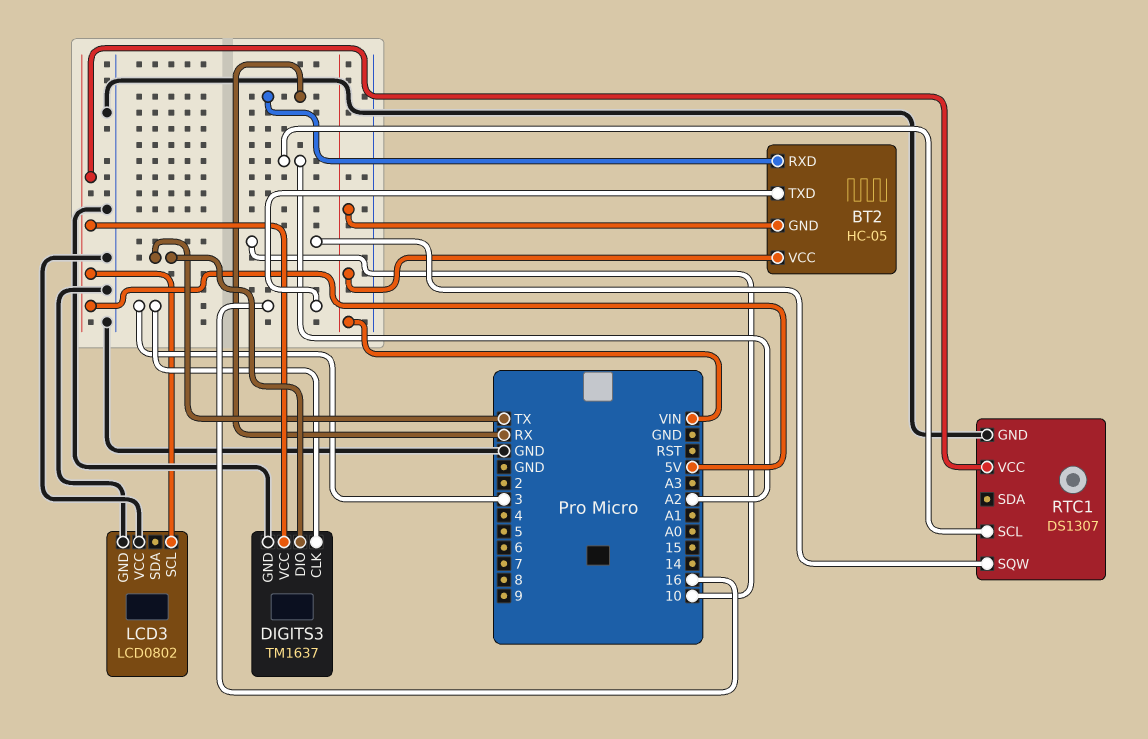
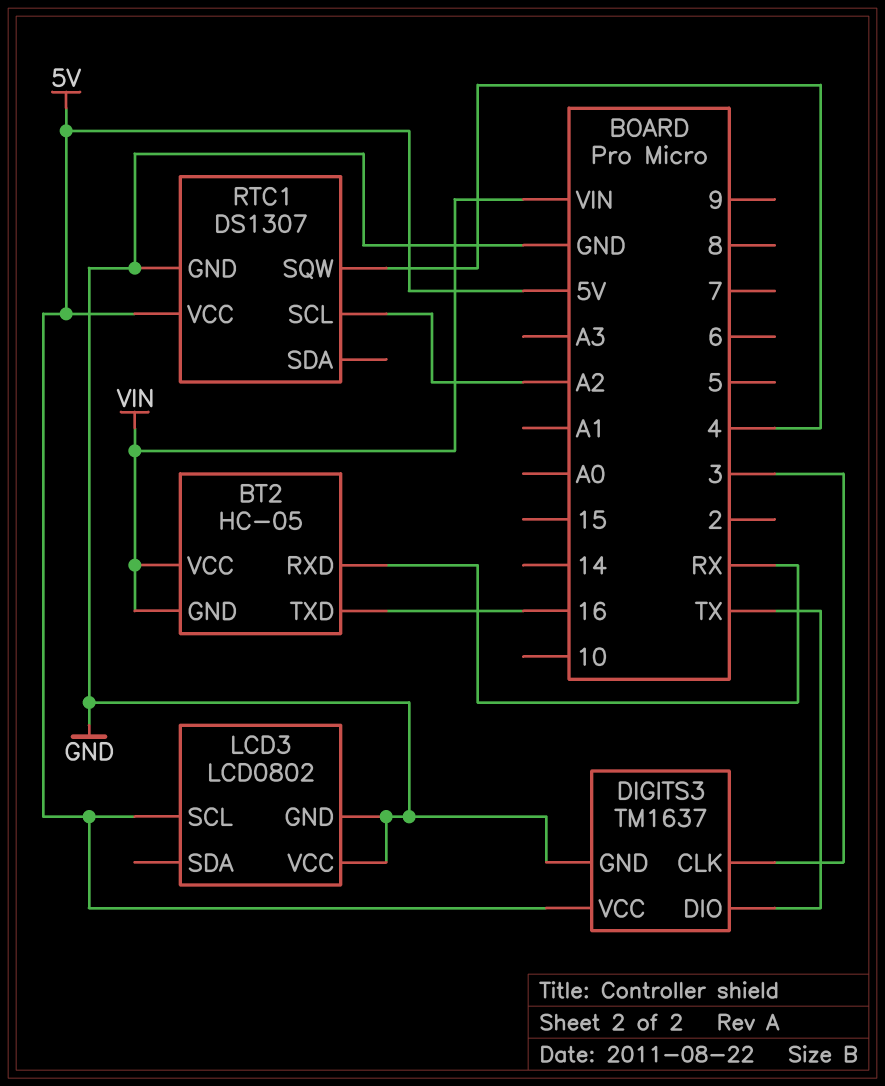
RTC1 pin SQW: 10 -> 4

